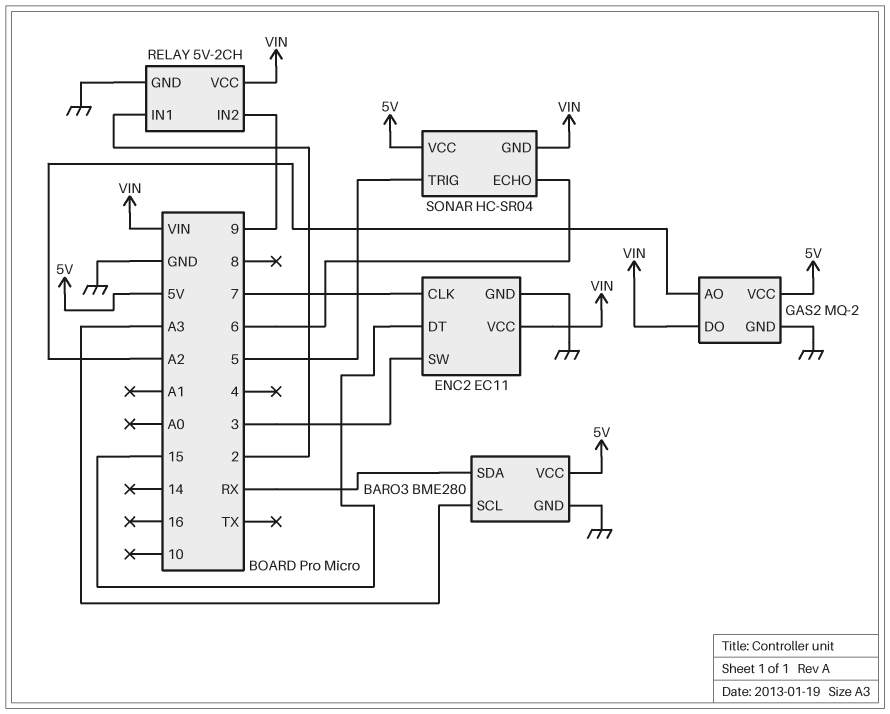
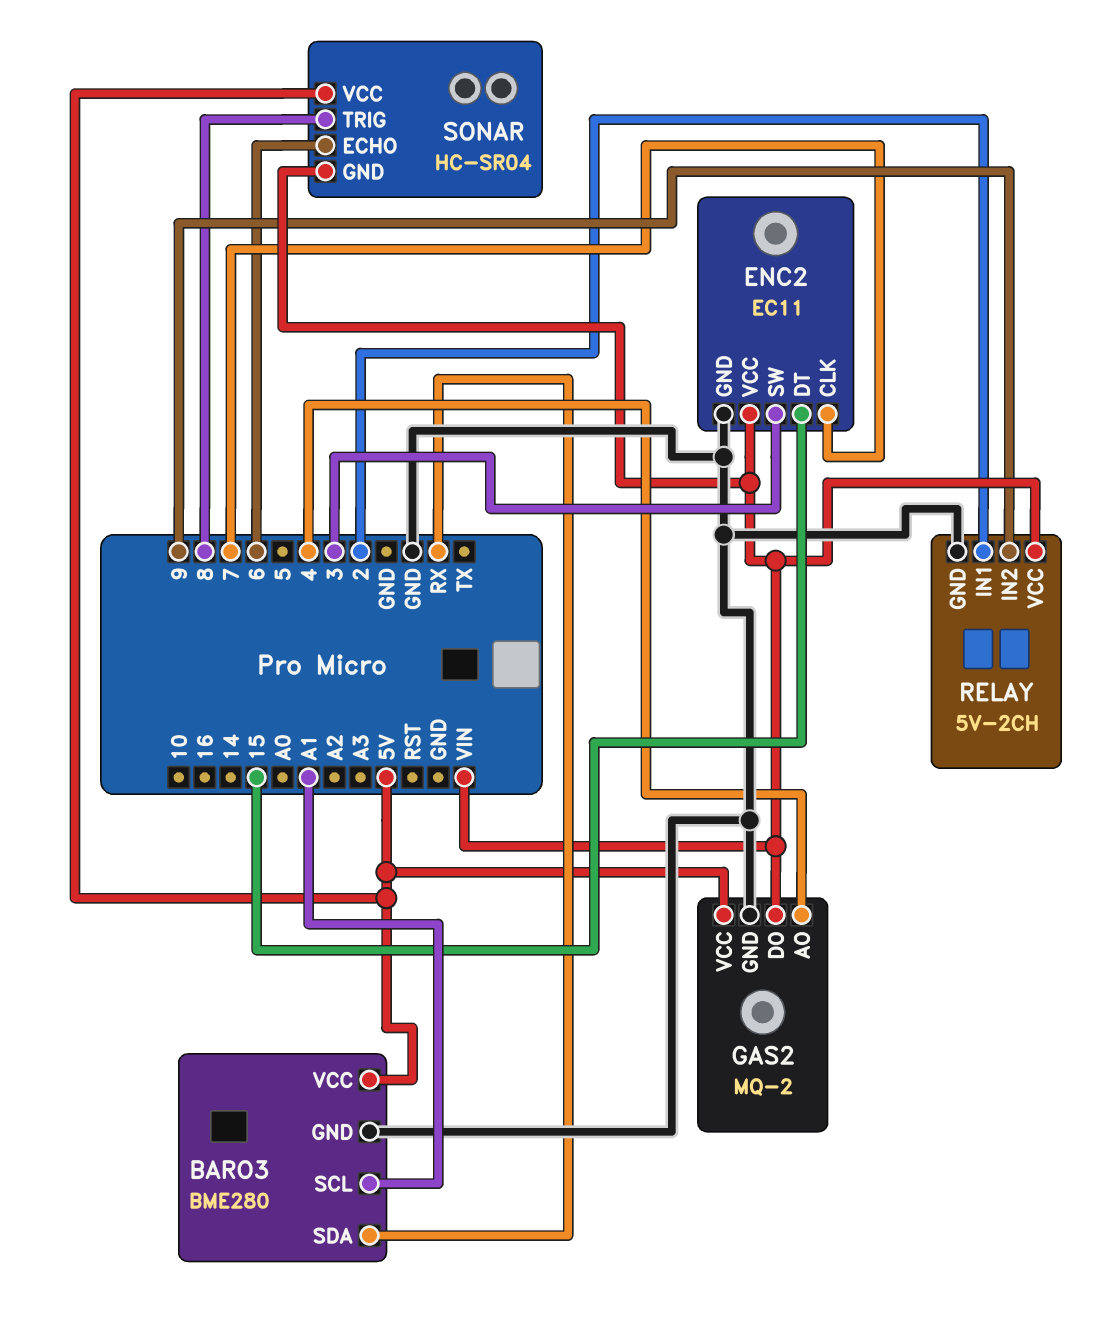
BARO3 pin SCL: A3 -> A1
GAS2 pin AO: A2 -> 4
SONAR pin TRIG: 5 -> 8

